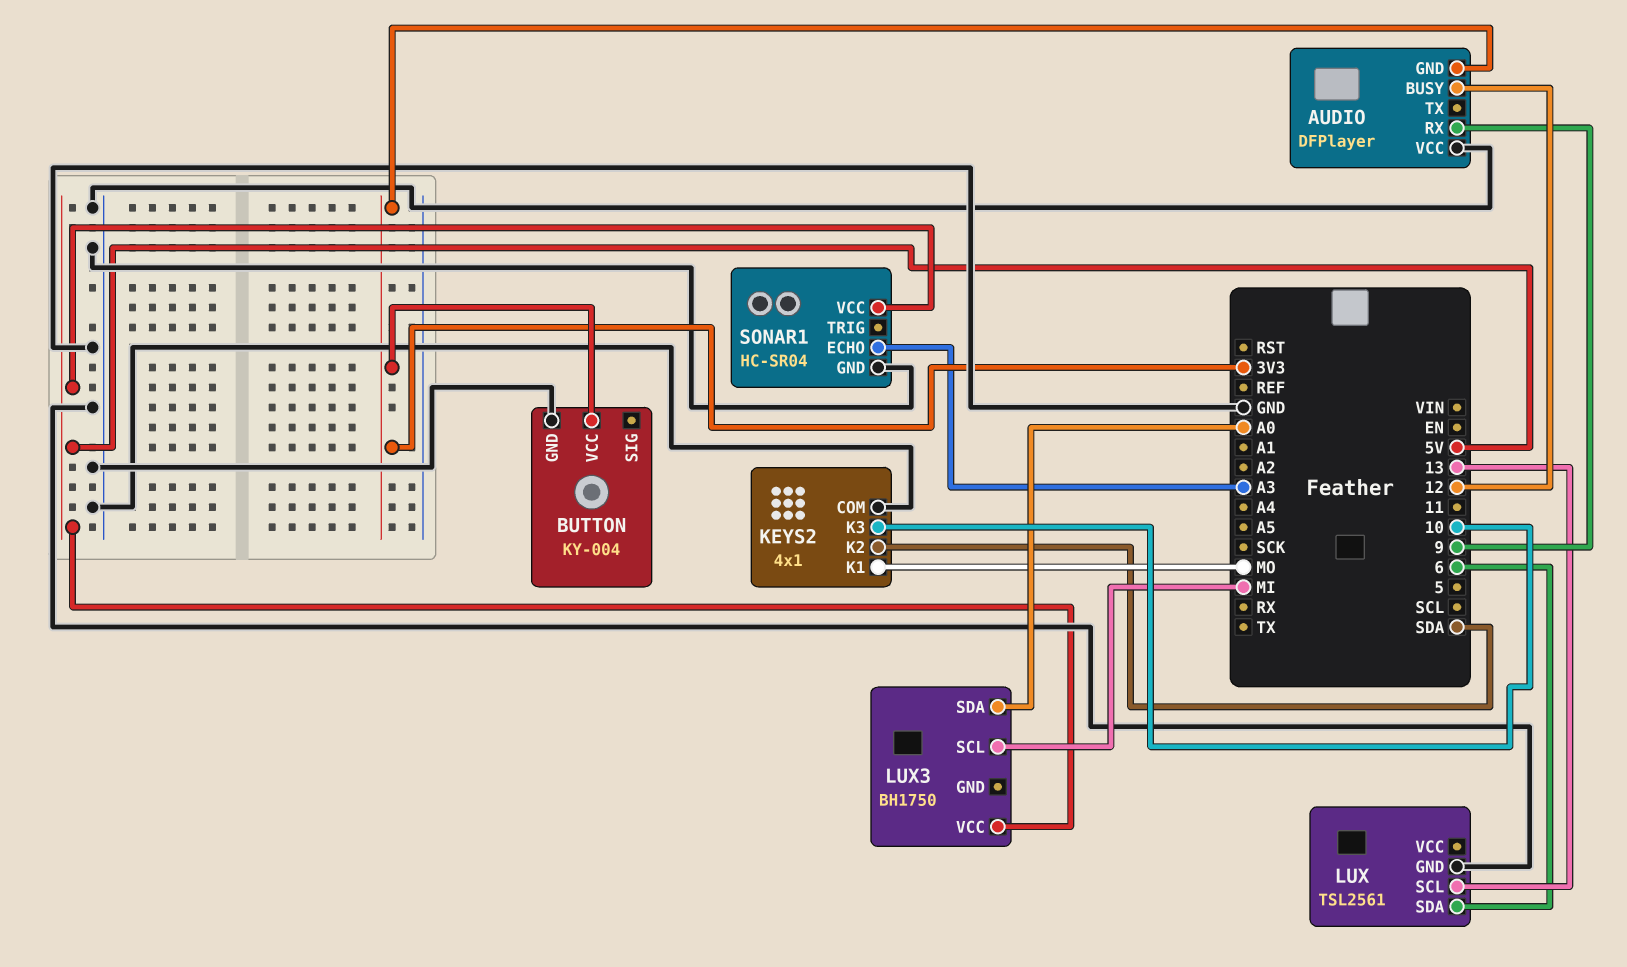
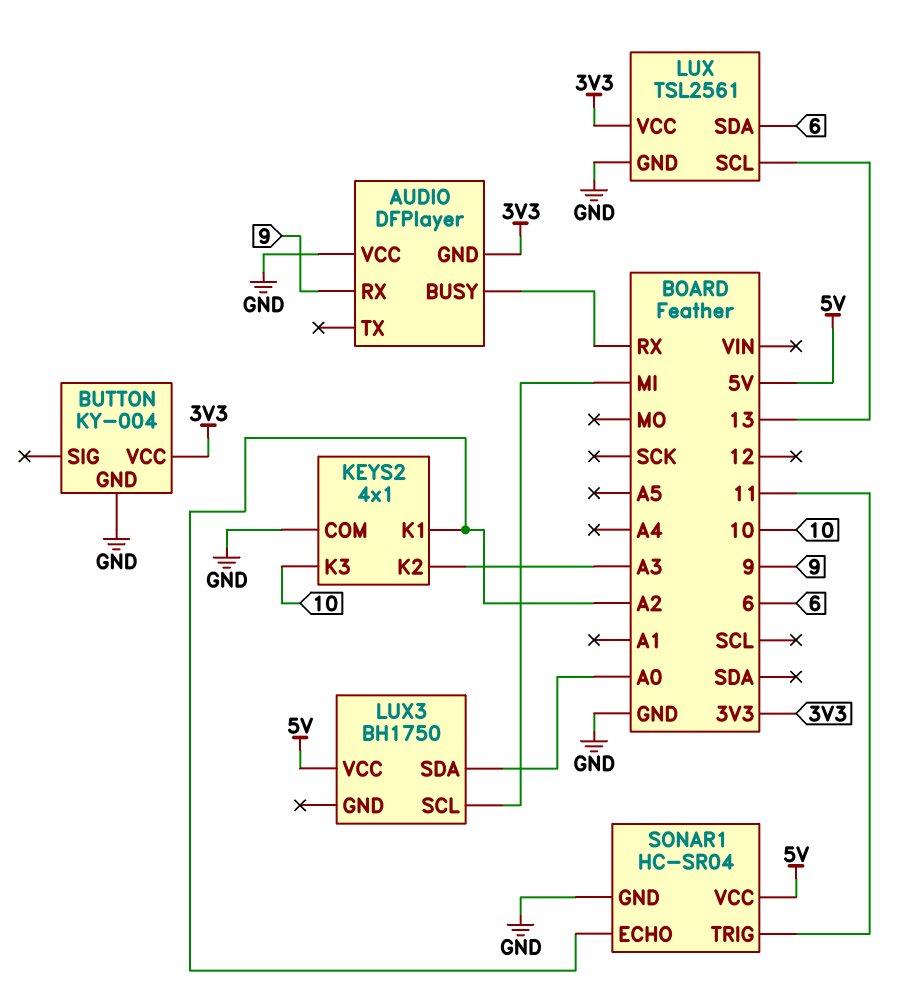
AUDIO pin BUSY: 12 -> RX
KEYS2 pin K1: MO -> A2
KEYS2 pin K2: SDA -> A3
LUX pin VCC: none -> 3V3
SONAR1 pin ECHO: A3 -> A2
SONAR1 pin TRIG: none -> 11

